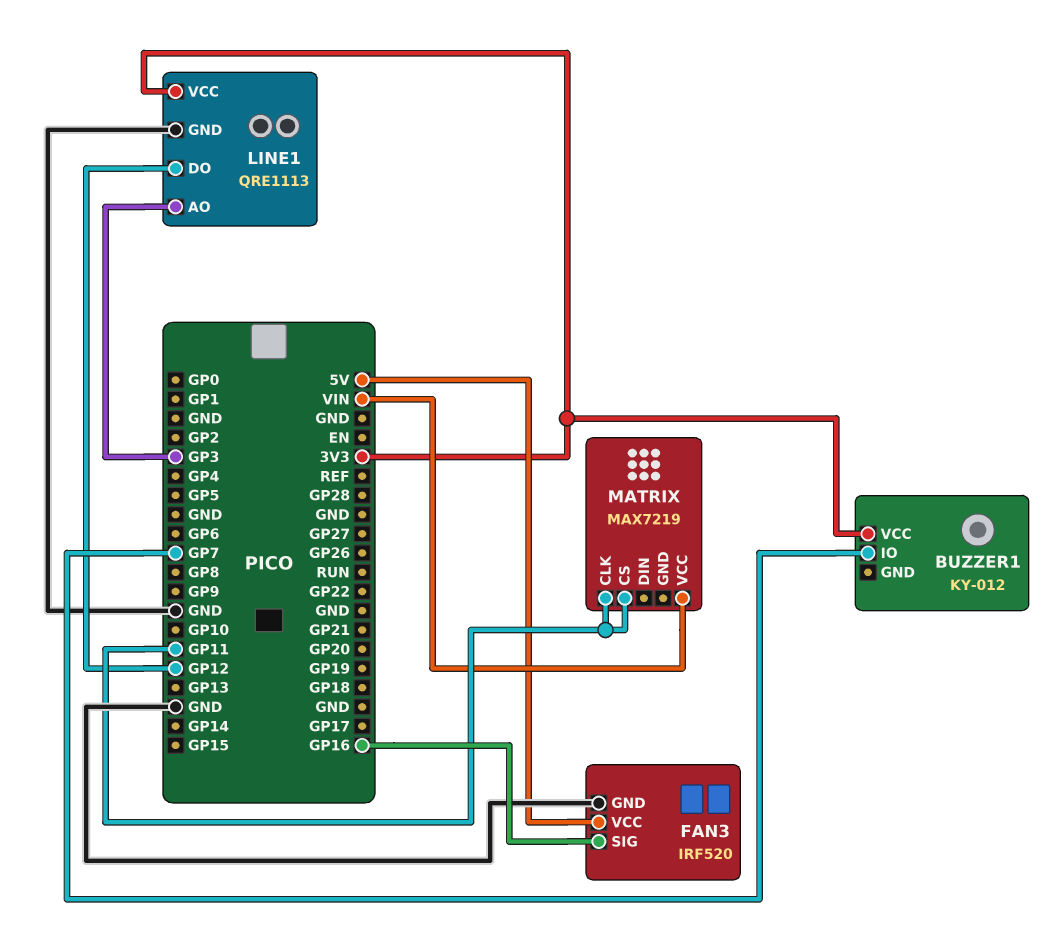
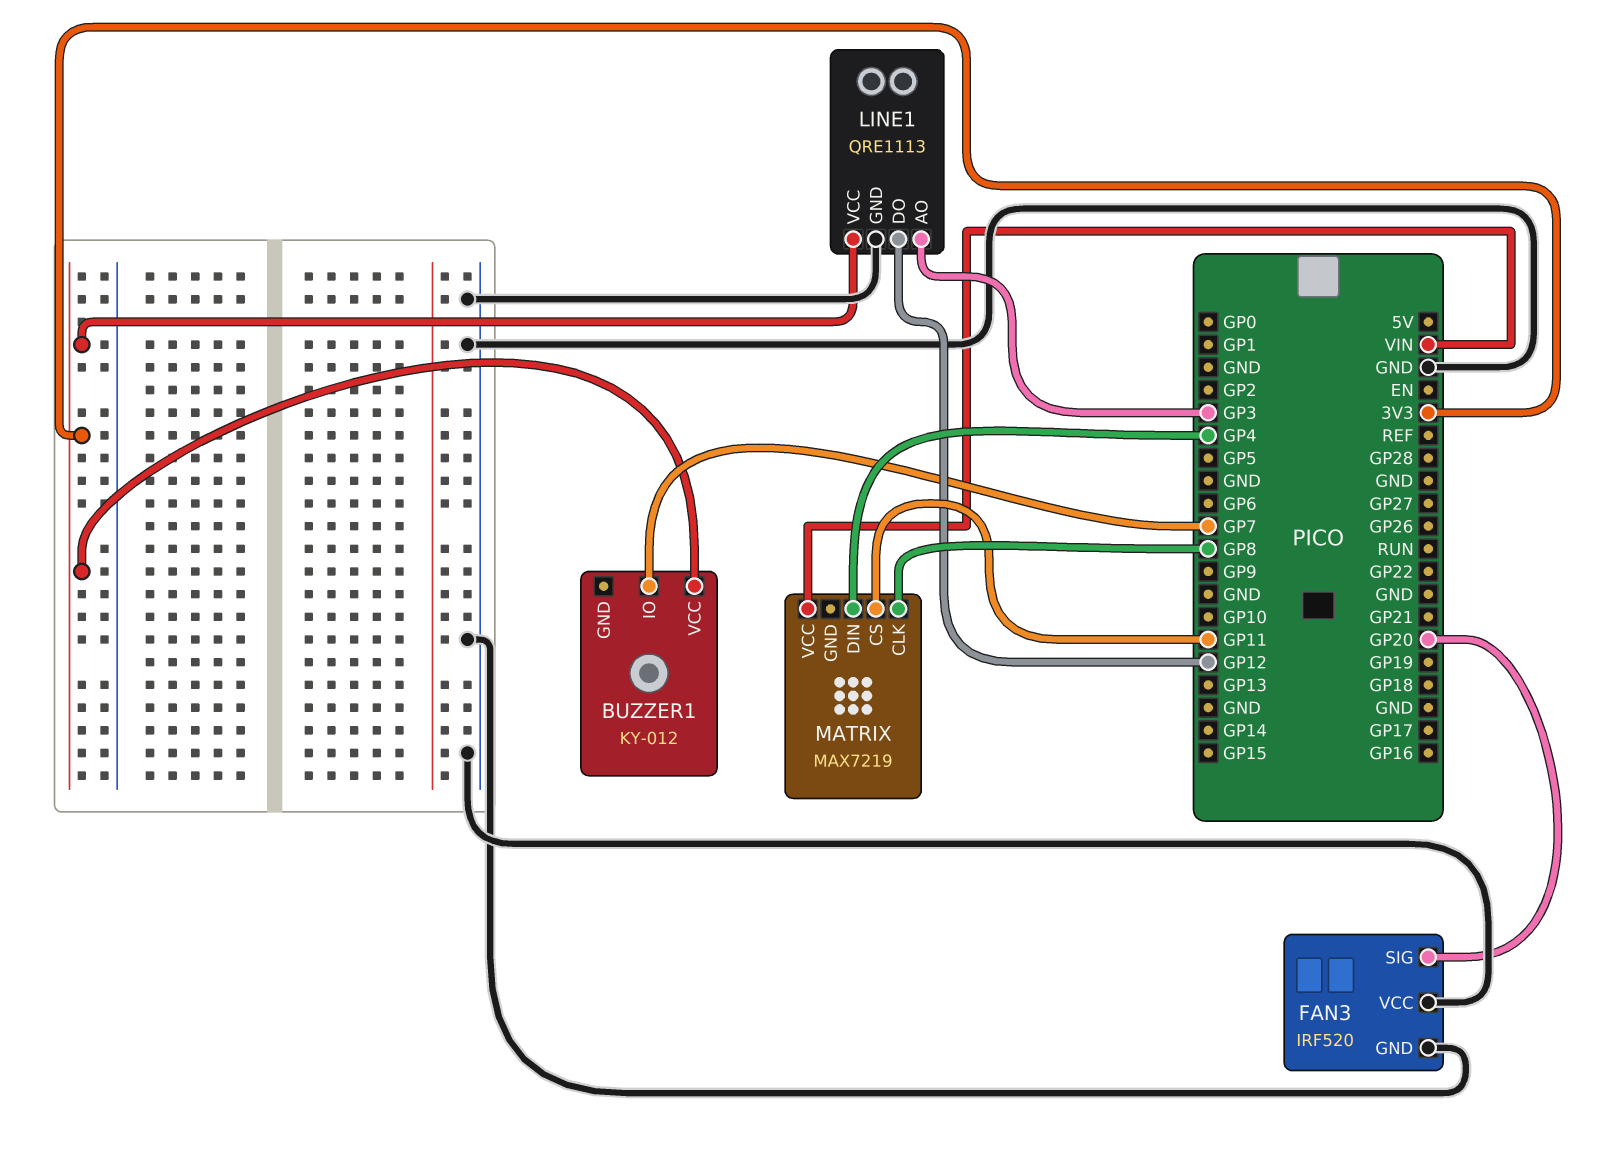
FAN3 pin SIG: GP16 -> GP20
FAN3 pin VCC: 5V -> GND
MATRIX pin CLK: GP11 -> GP8
MATRIX pin DIN: none -> GP4

